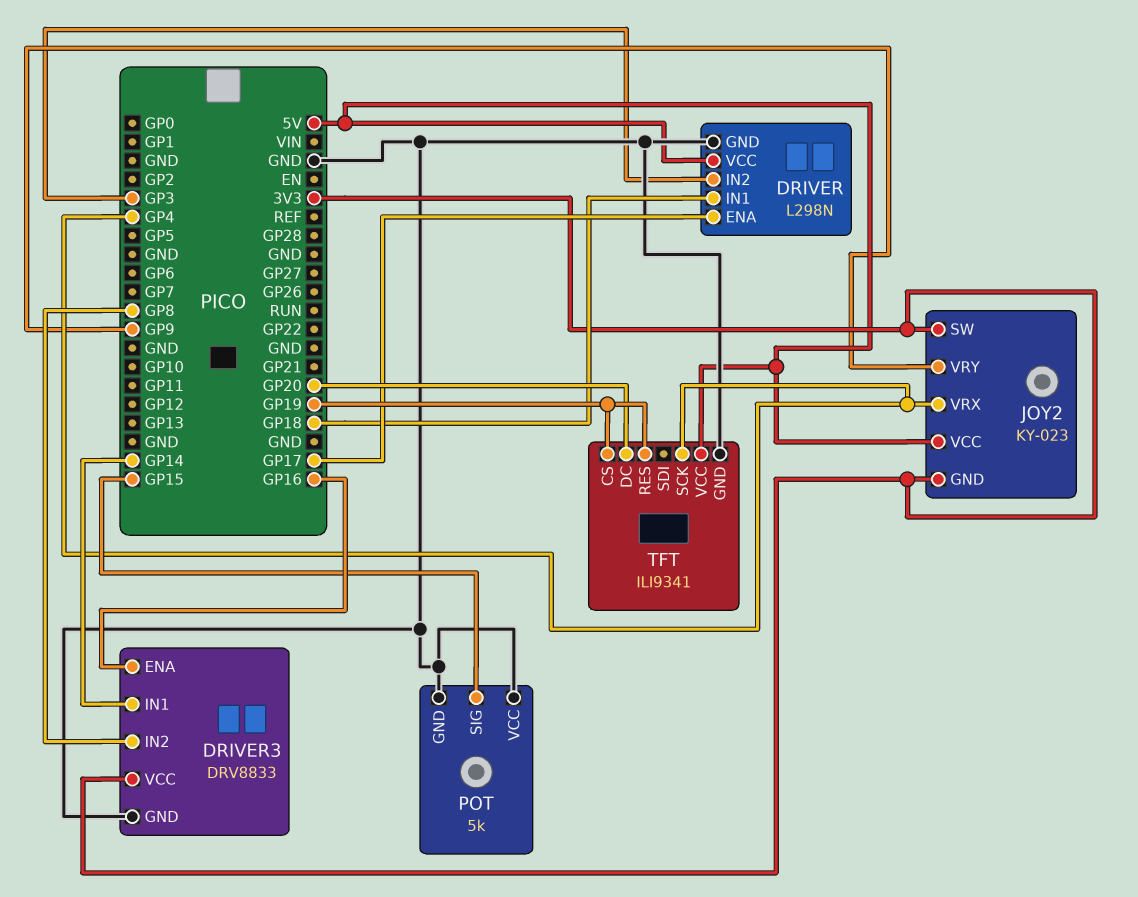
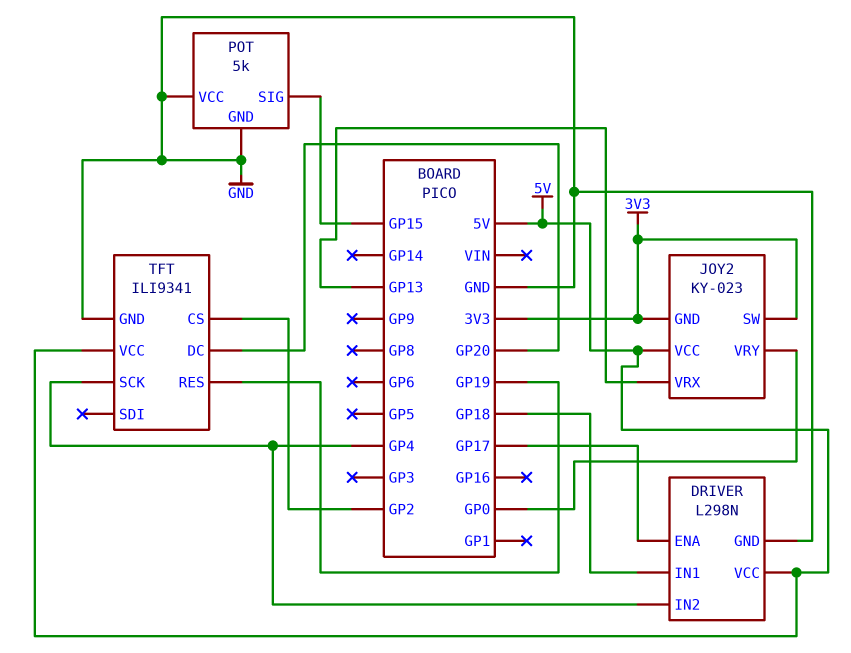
DRIVER pin IN2: GP3 -> GP4
DRIVER3: DRV8833 -> none
DRIVER3 pin ENA: GP16 -> none
DRIVER3 pin GND: GND -> none
DRIVER3 pin IN1: GP14 -> none
DRIVER3 pin IN2: GP8 -> none
DRIVER3 pin VCC: 3V3 -> none
JOY2 pin VRX: GP4 -> GP13
JOY2 pin VRY: GP9 -> GP0
TFT pin CS: GP19 -> GP2

